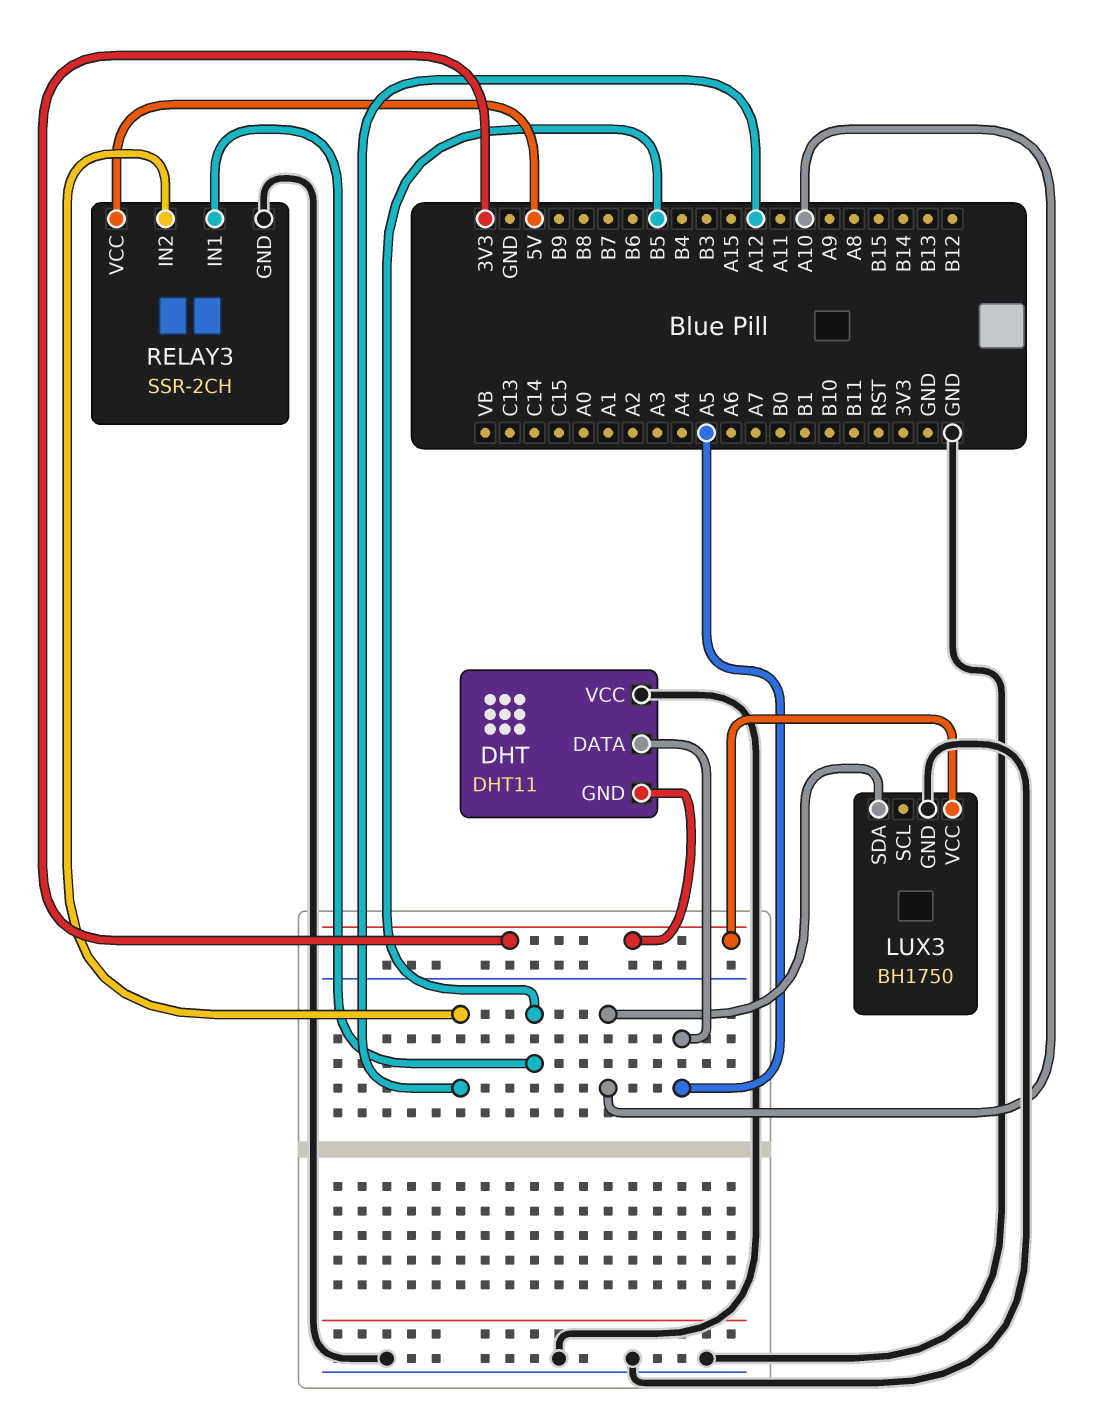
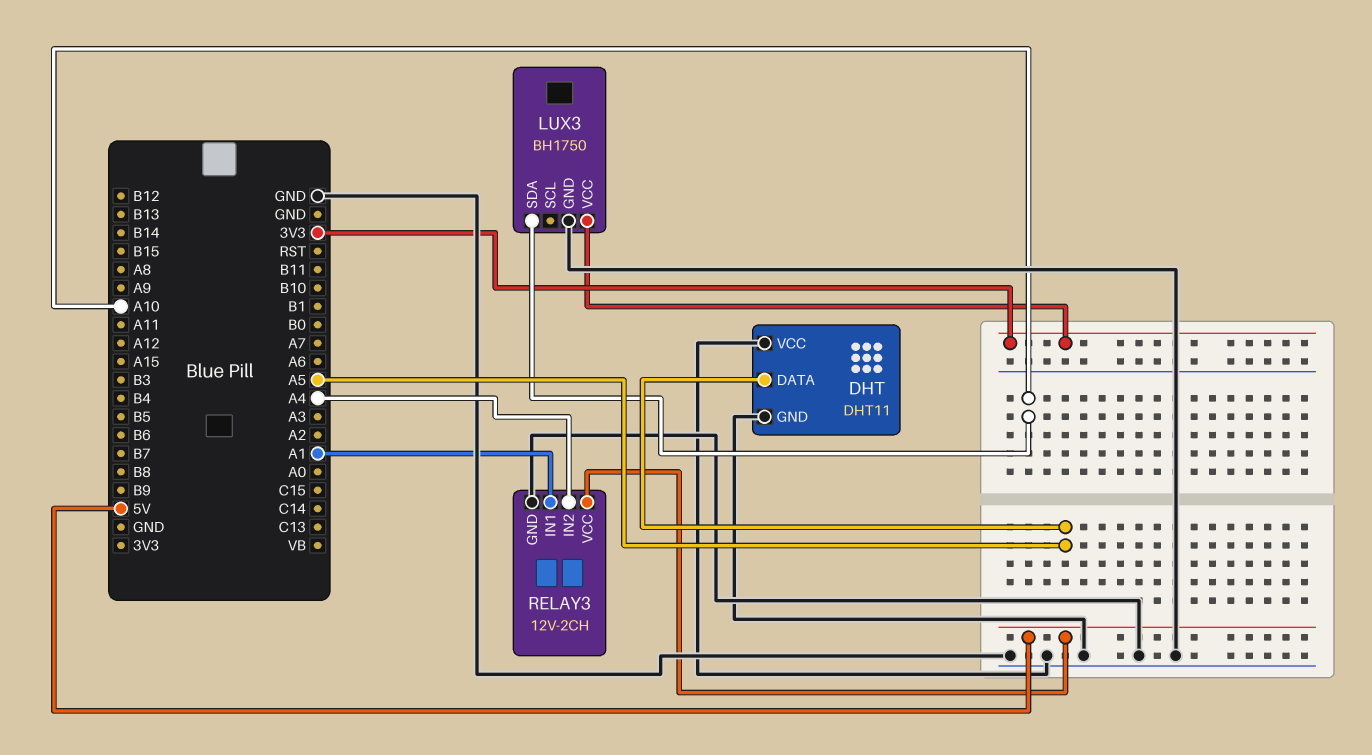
DHT pin GND: 3V3 -> GND
RELAY3: SSR-2CH -> 12V-2CH
RELAY3 pin IN1: B5 -> A1
RELAY3 pin IN2: A12 -> A4

